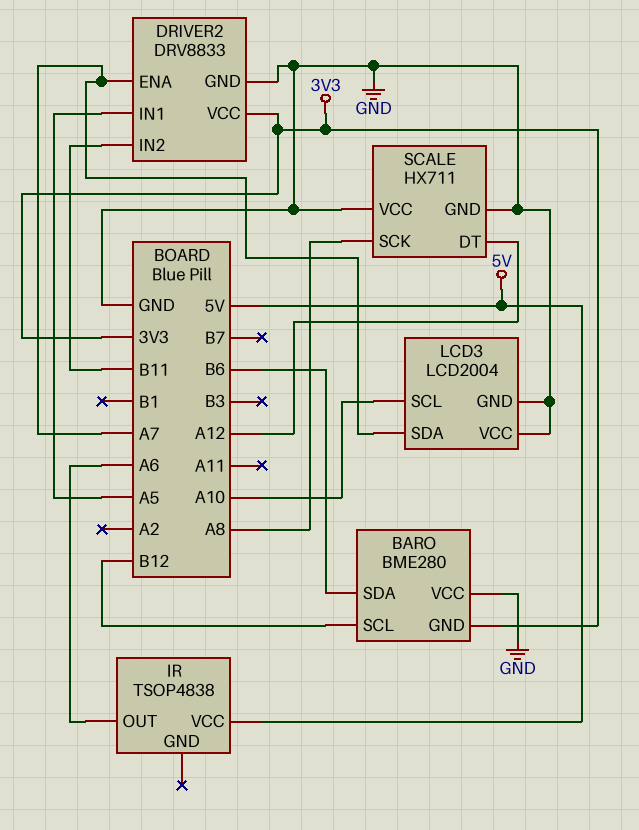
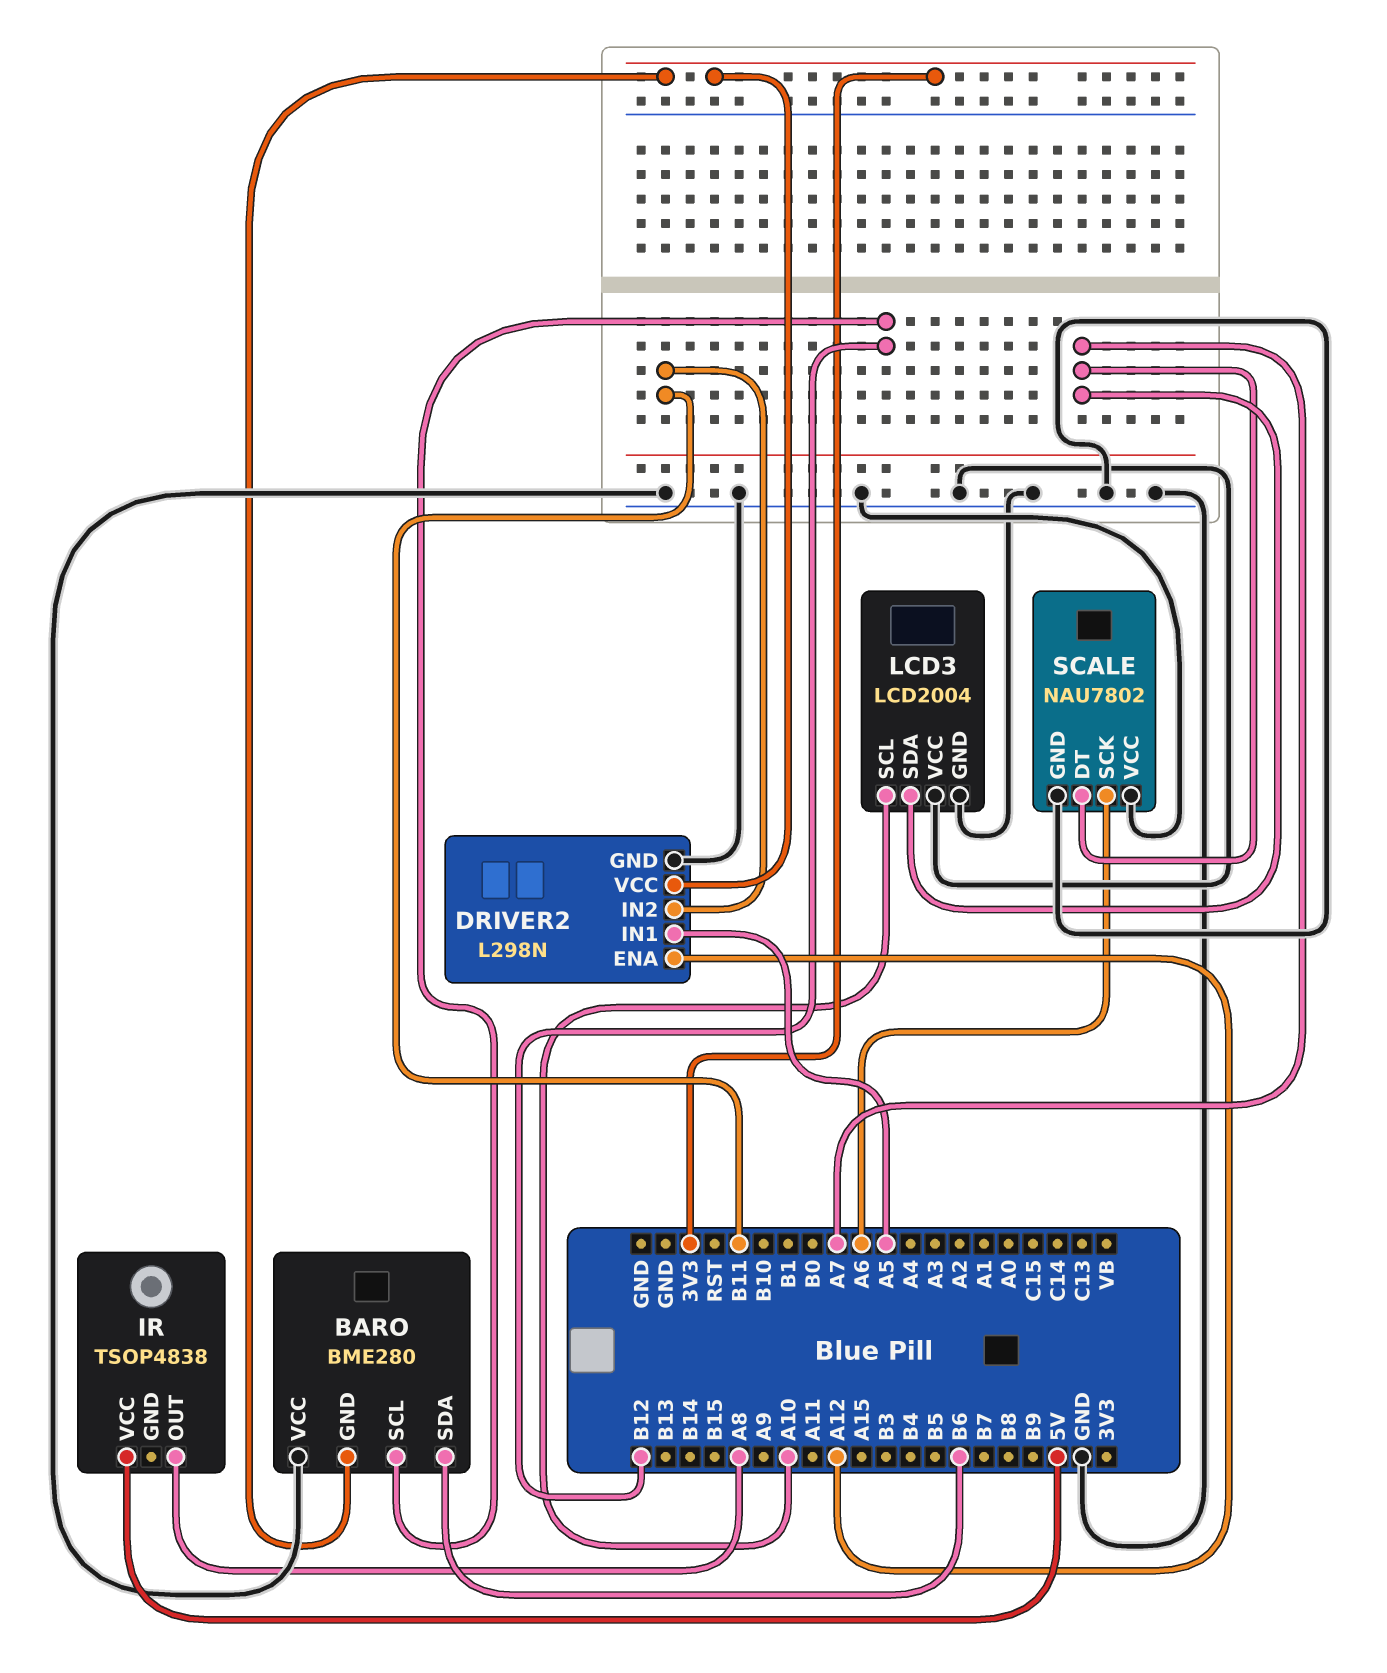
DRIVER2: DRV8833 -> L298N
DRIVER2 pin ENA: A7 -> A12
IR pin OUT: A6 -> A8
SCALE: HX711 -> NAU7802
SCALE pin DT: A12 -> A7
SCALE pin SCK: A8 -> A6

